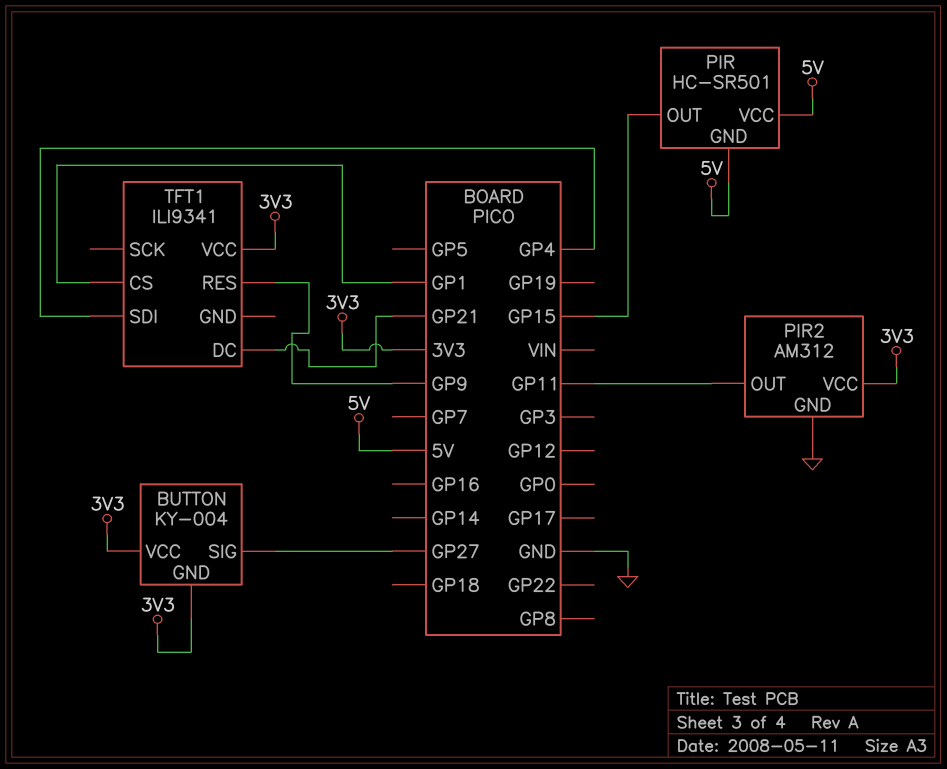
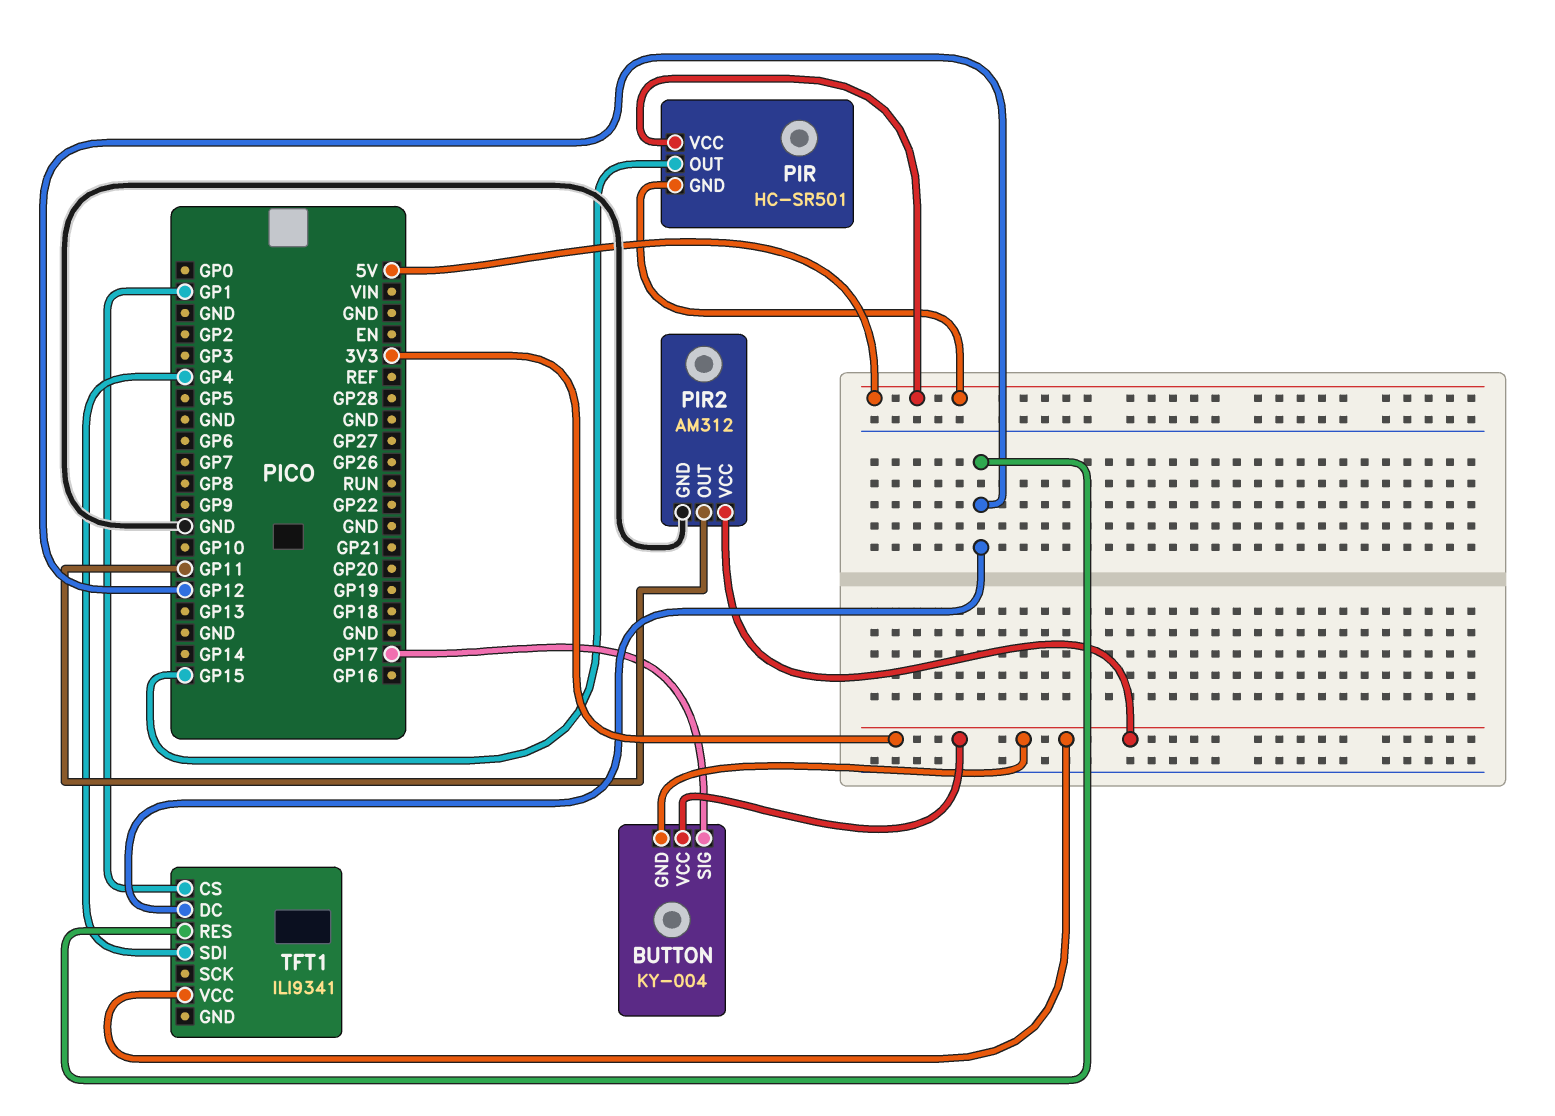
BUTTON pin SIG: GP27 -> GP17
TFT1 pin DC: GP21 -> GP12
TFT1 pin RES: GP9 -> GP12

